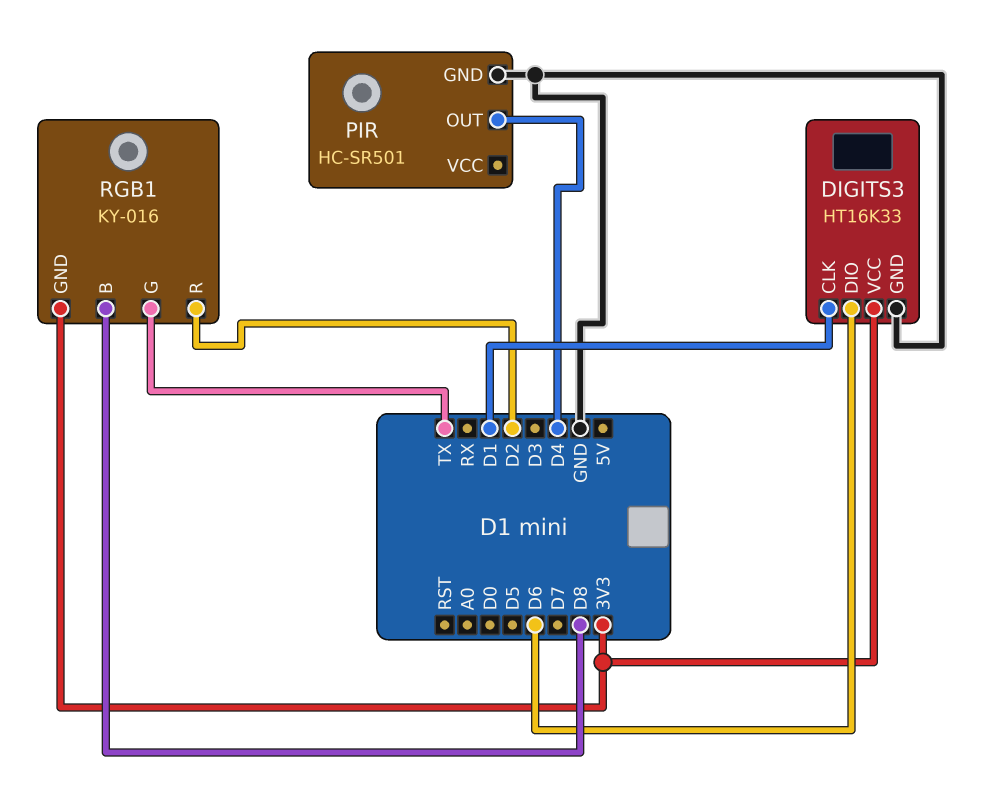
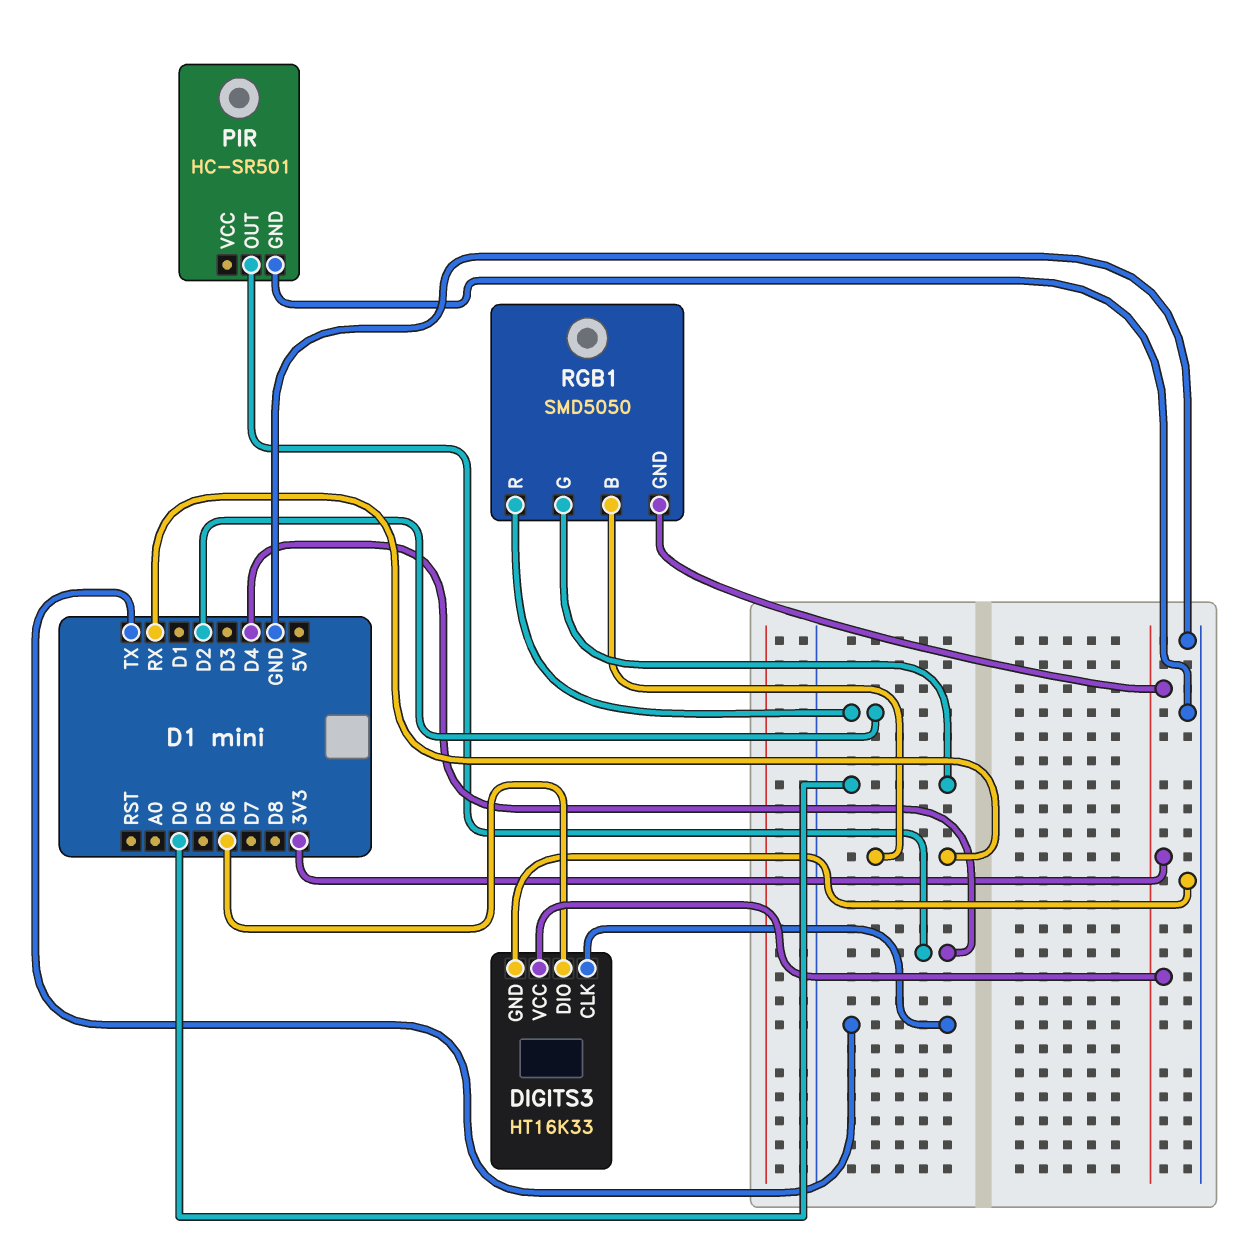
DIGITS3 pin CLK: D1 -> TX
RGB1: KY-016 -> SMD5050
RGB1 pin B: D8 -> RX
RGB1 pin G: TX -> D0

